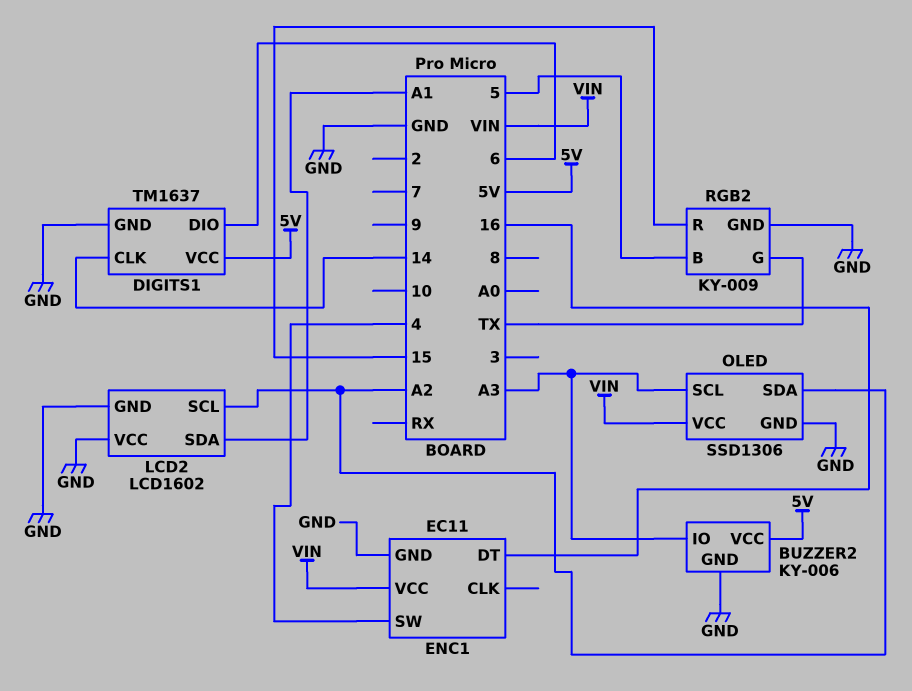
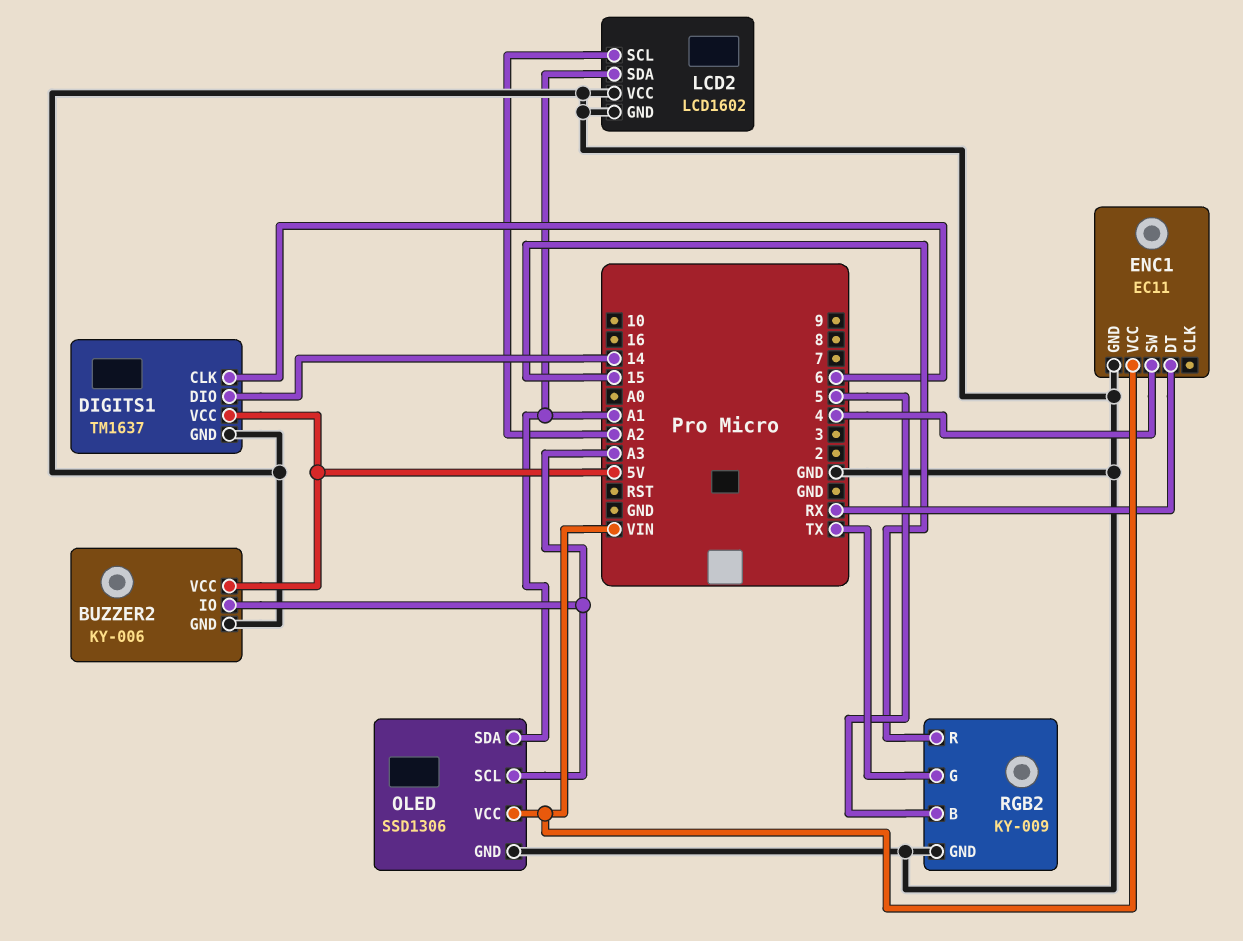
DIGITS1 pin CLK: 14 -> 6
DIGITS1 pin DIO: 6 -> 14
ENC1 pin DT: 16 -> RX
OLED pin SDA: A2 -> A1

